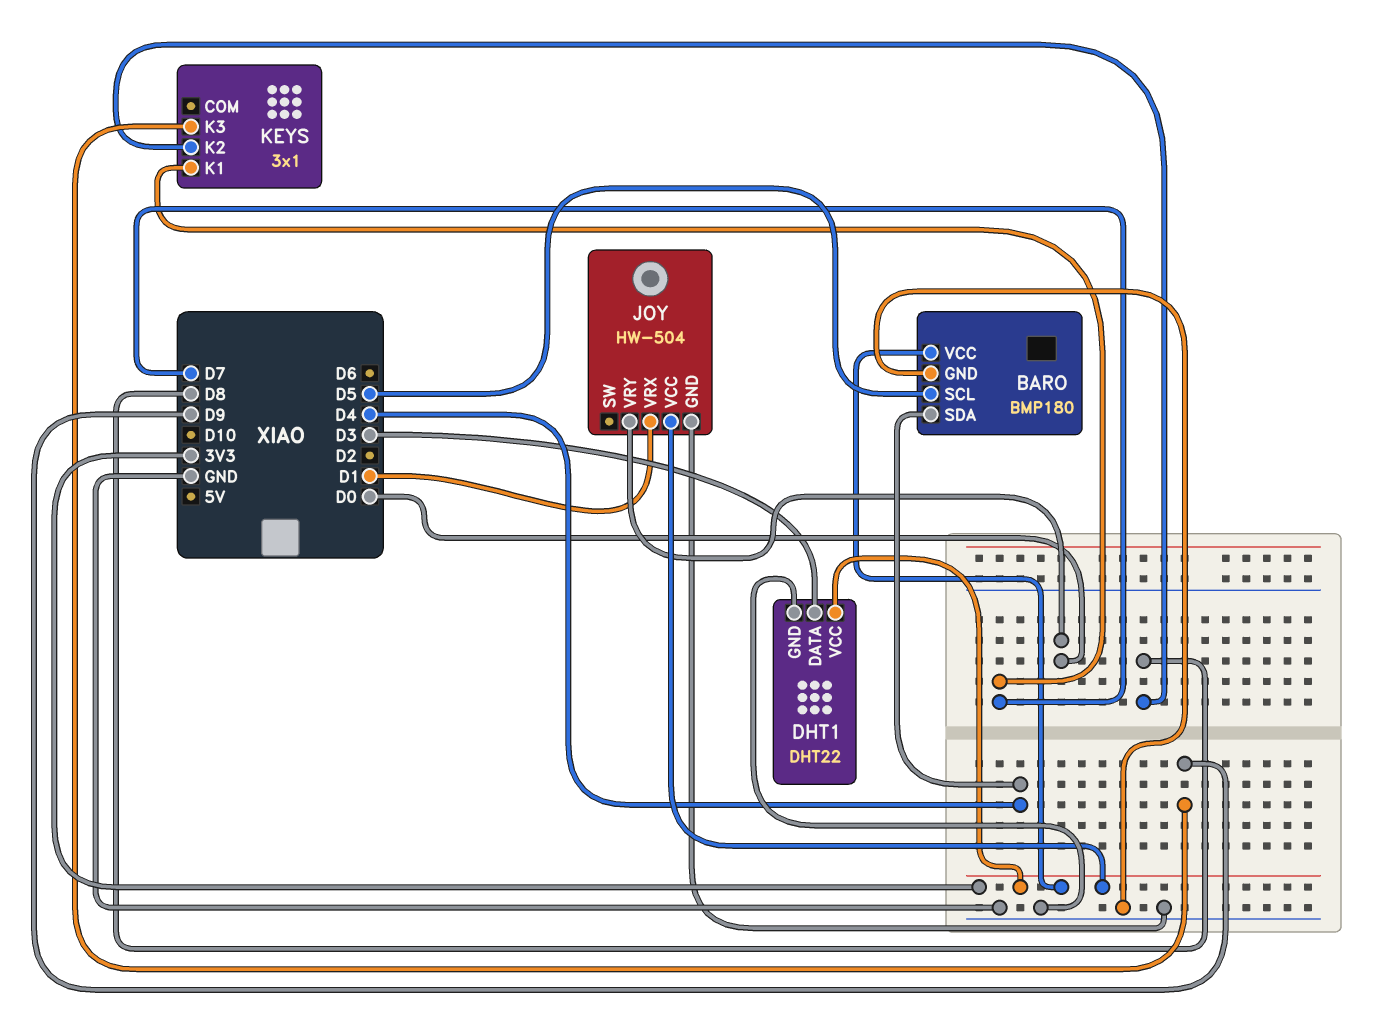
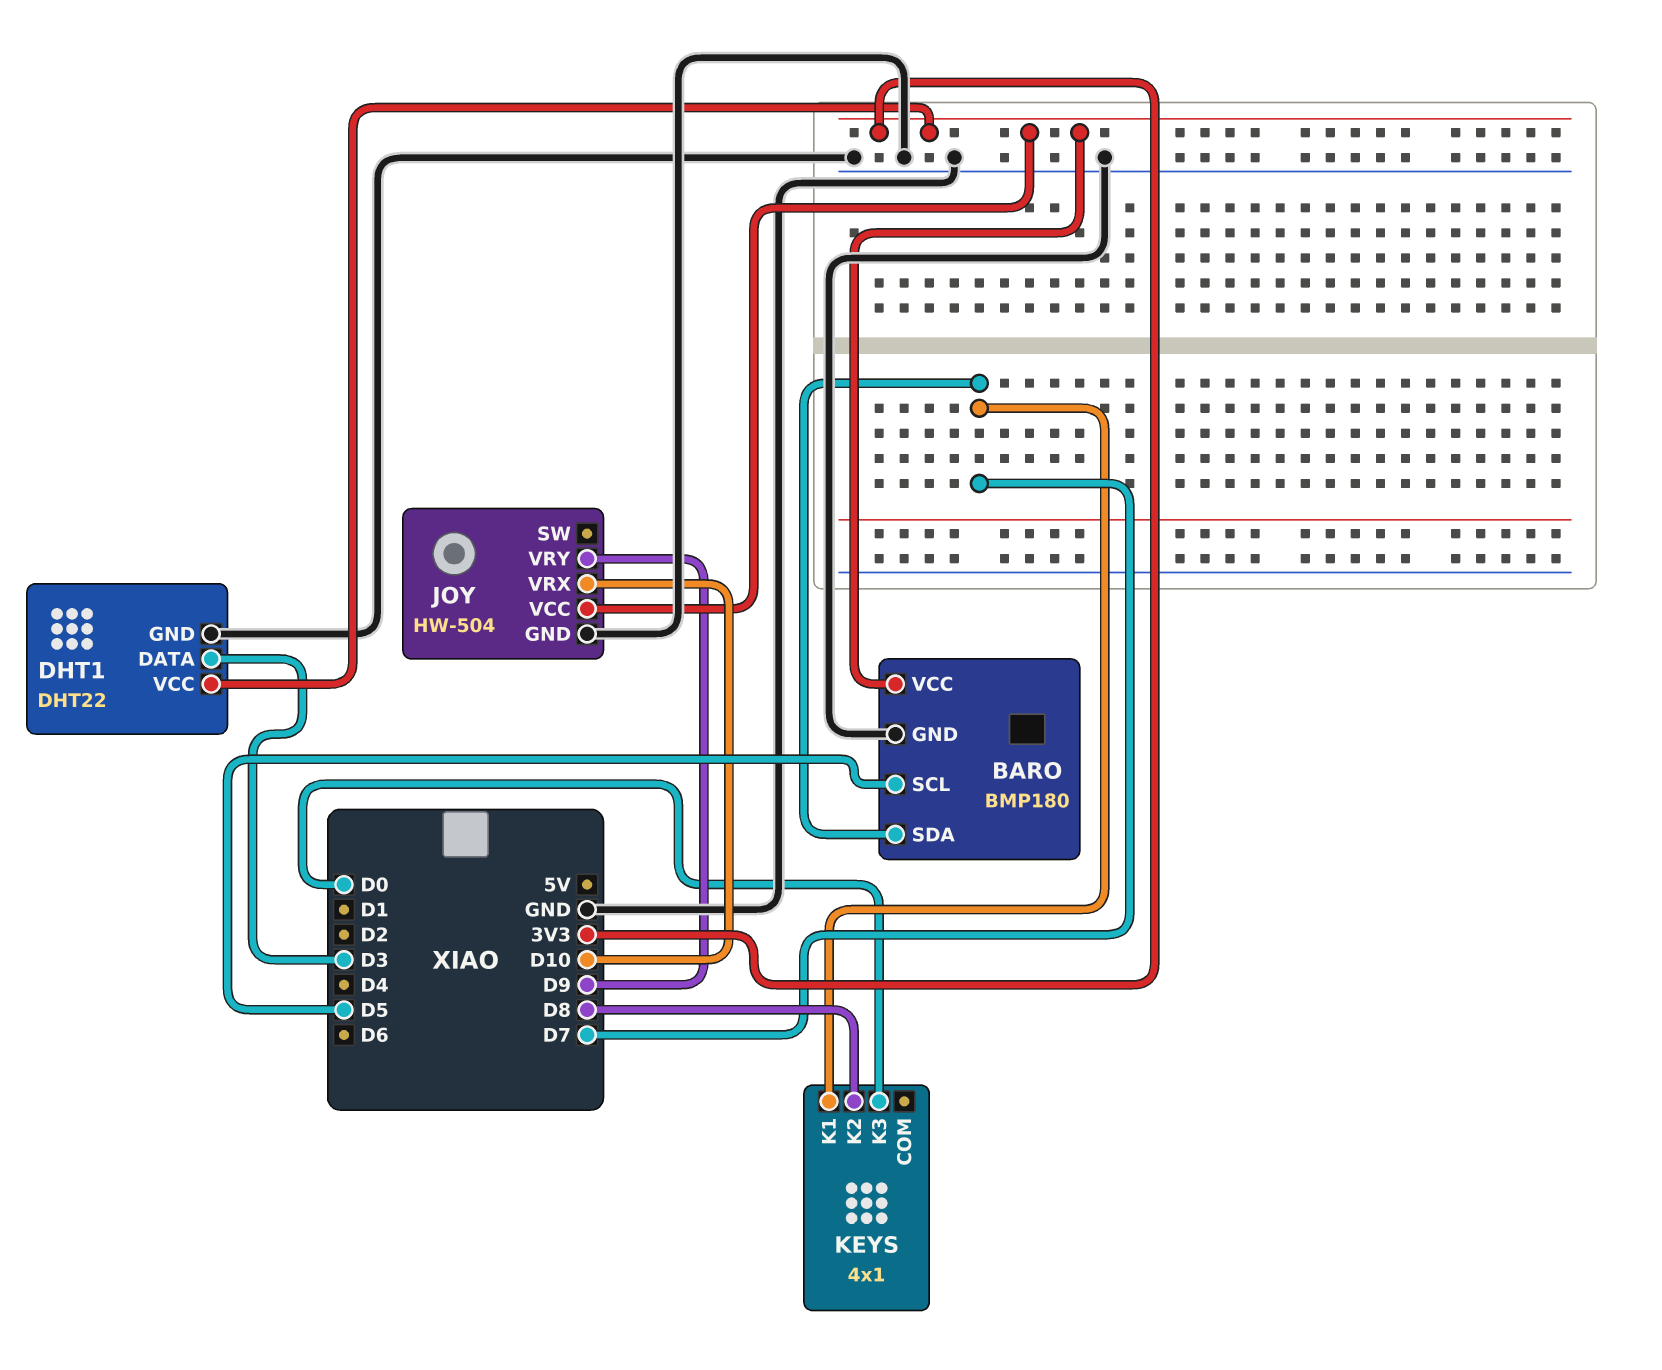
BARO pin SDA: D4 -> D7
JOY pin VRX: D1 -> D10
JOY pin VRY: D0 -> D9
KEYS: 3x1 -> 4x1
KEYS pin K3: D9 -> D0

